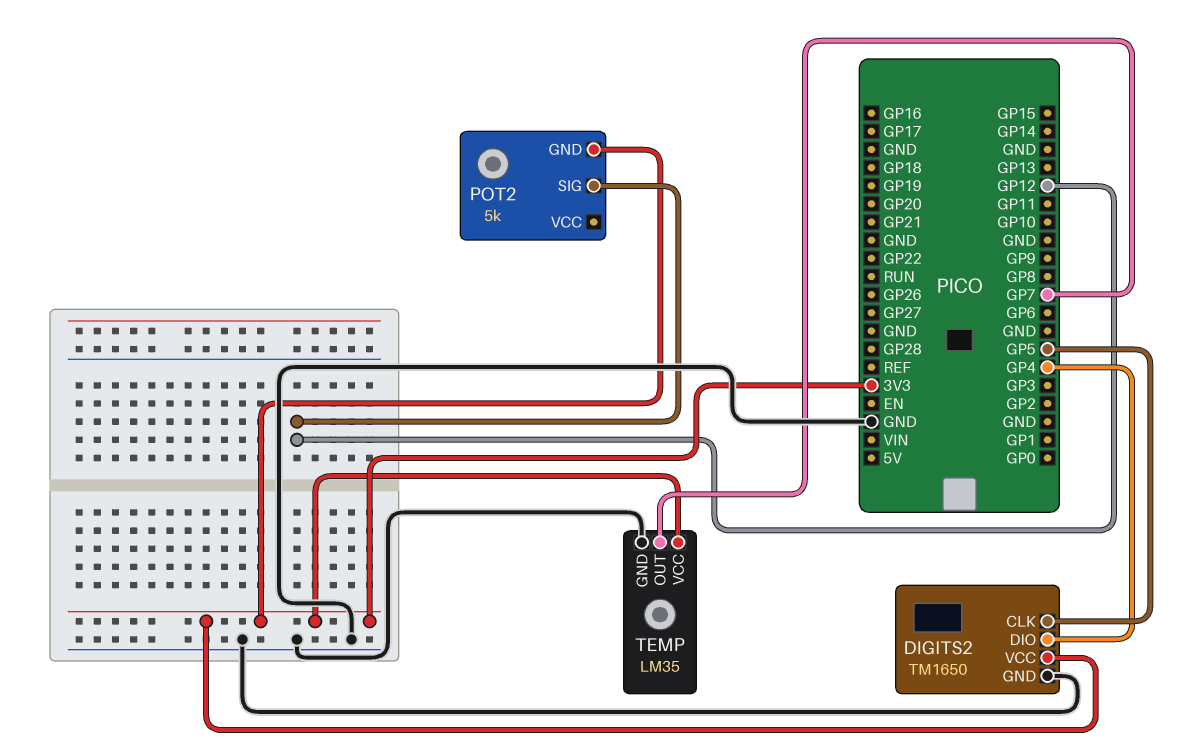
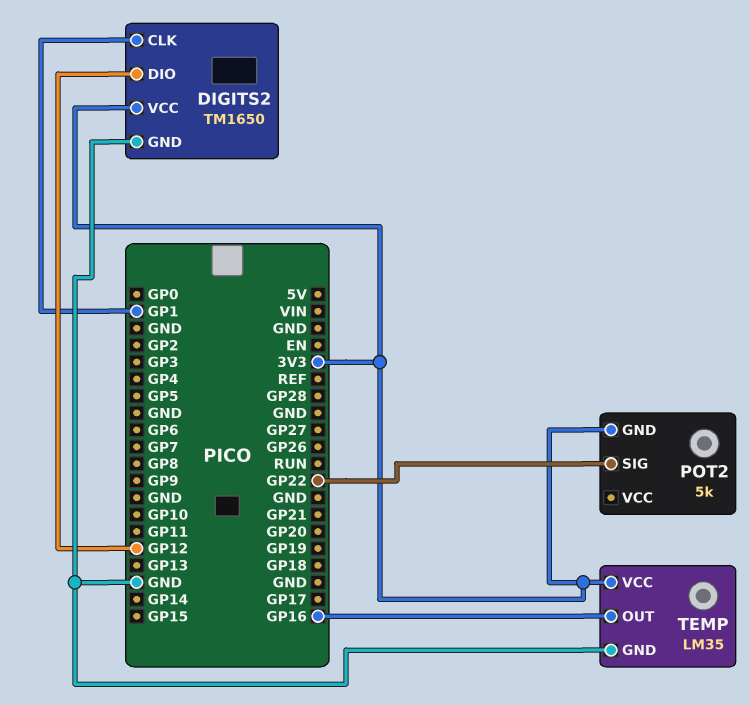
DIGITS2 pin CLK: GP5 -> GP1
DIGITS2 pin DIO: GP4 -> GP12
POT2 pin SIG: GP12 -> GP22
TEMP pin OUT: GP7 -> GP16

